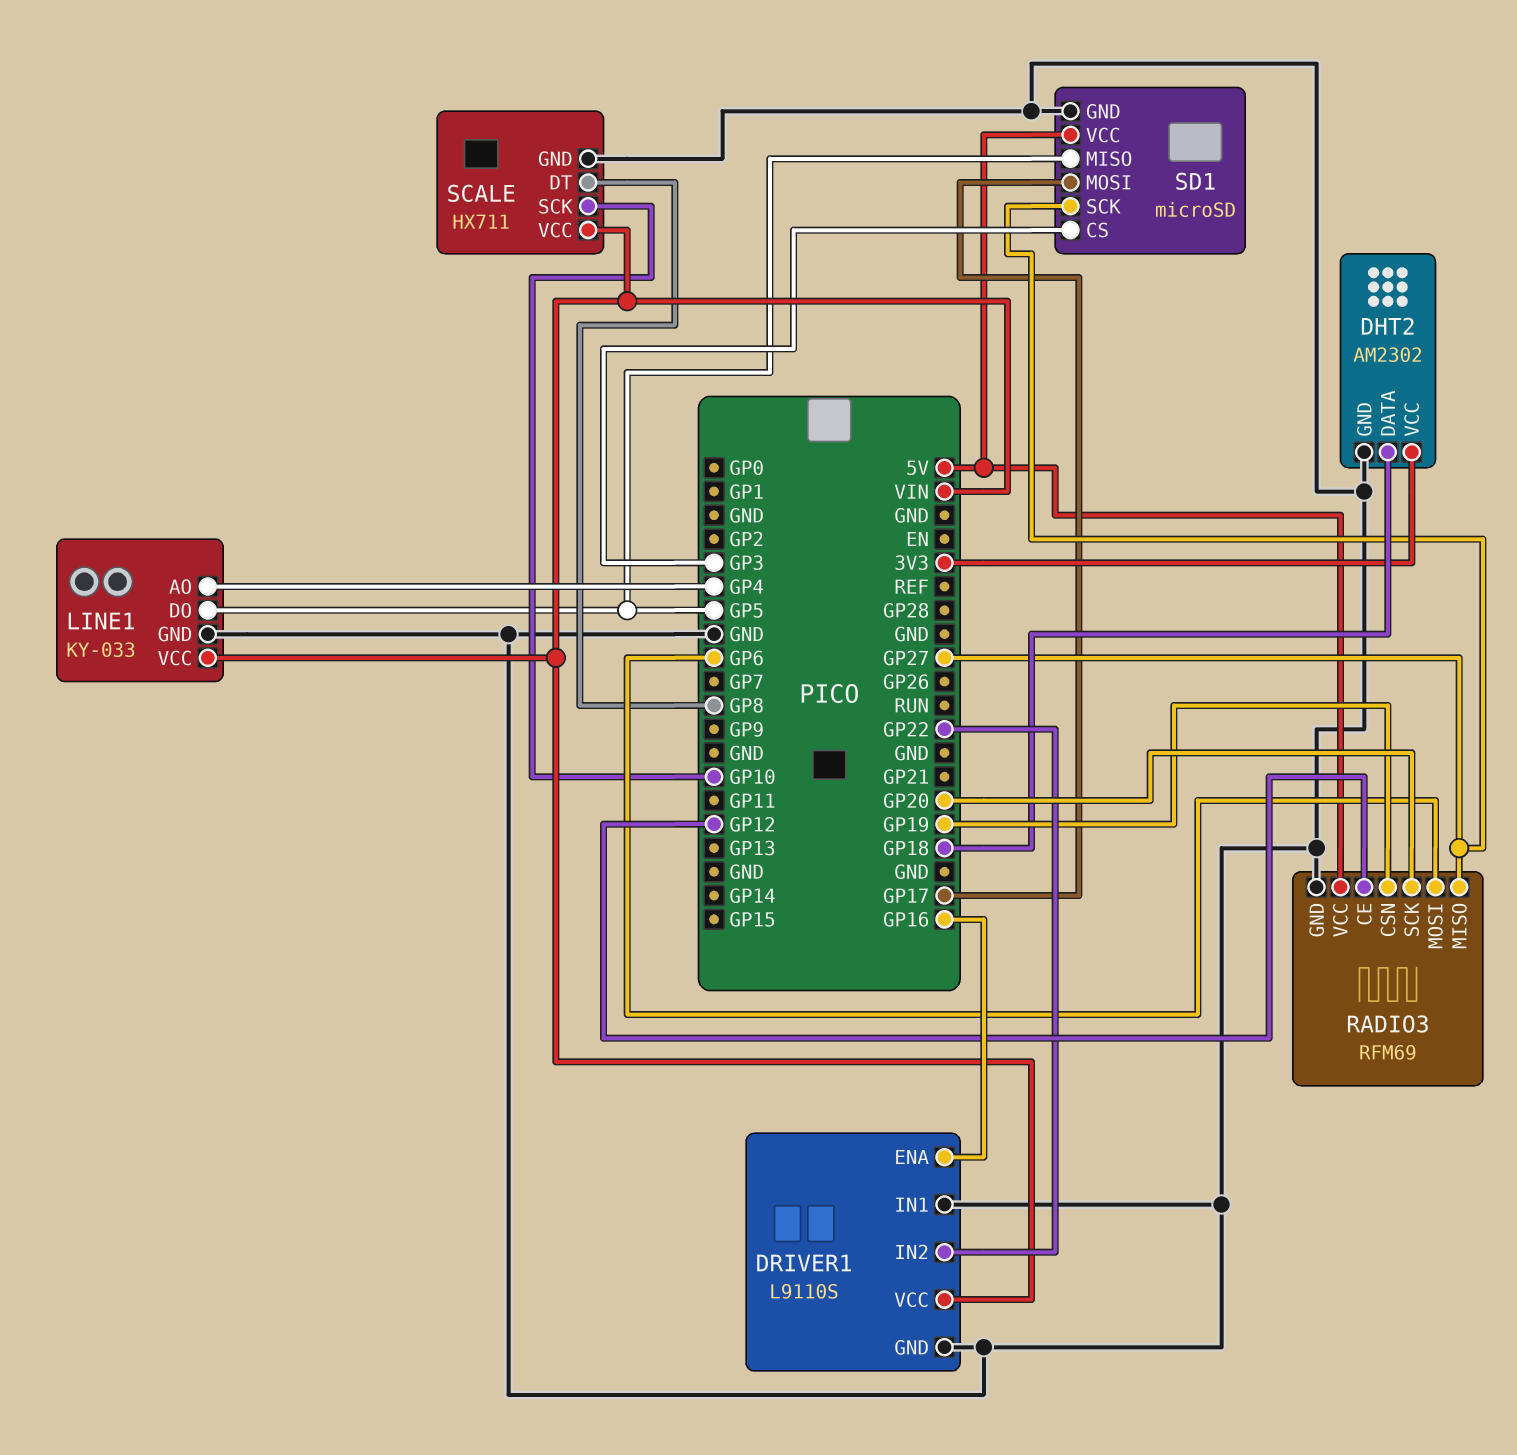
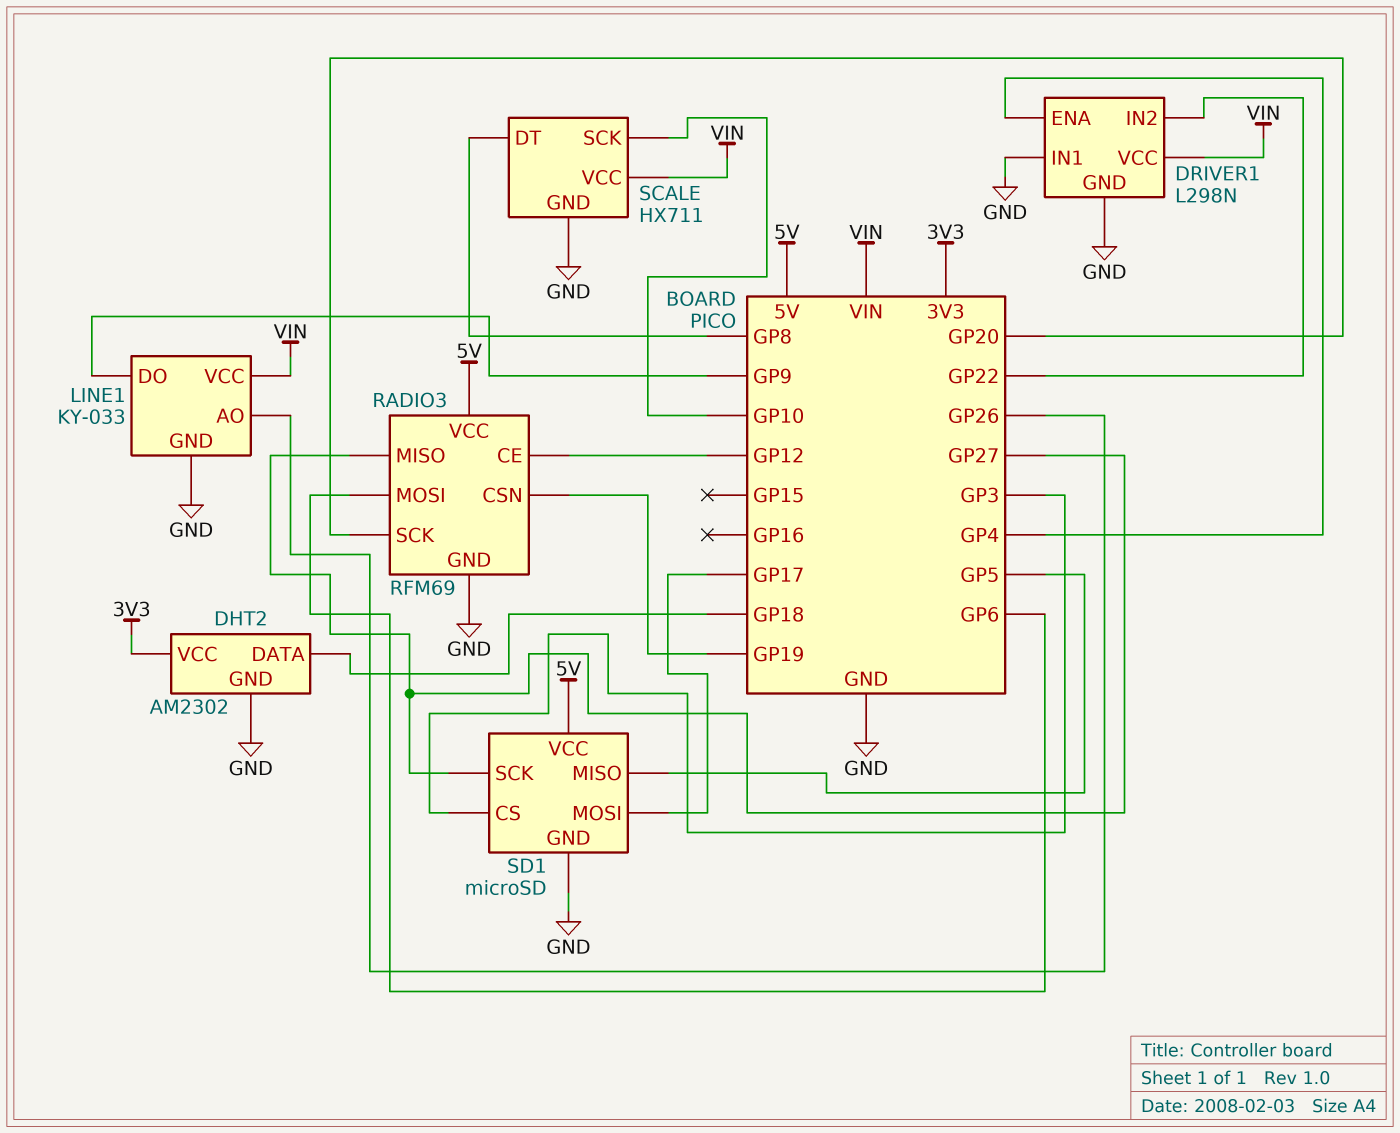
DRIVER1: L9110S -> L298N
DRIVER1 pin ENA: GP16 -> GP4
LINE1 pin AO: GP4 -> GP26
LINE1 pin DO: GP5 -> GP9

